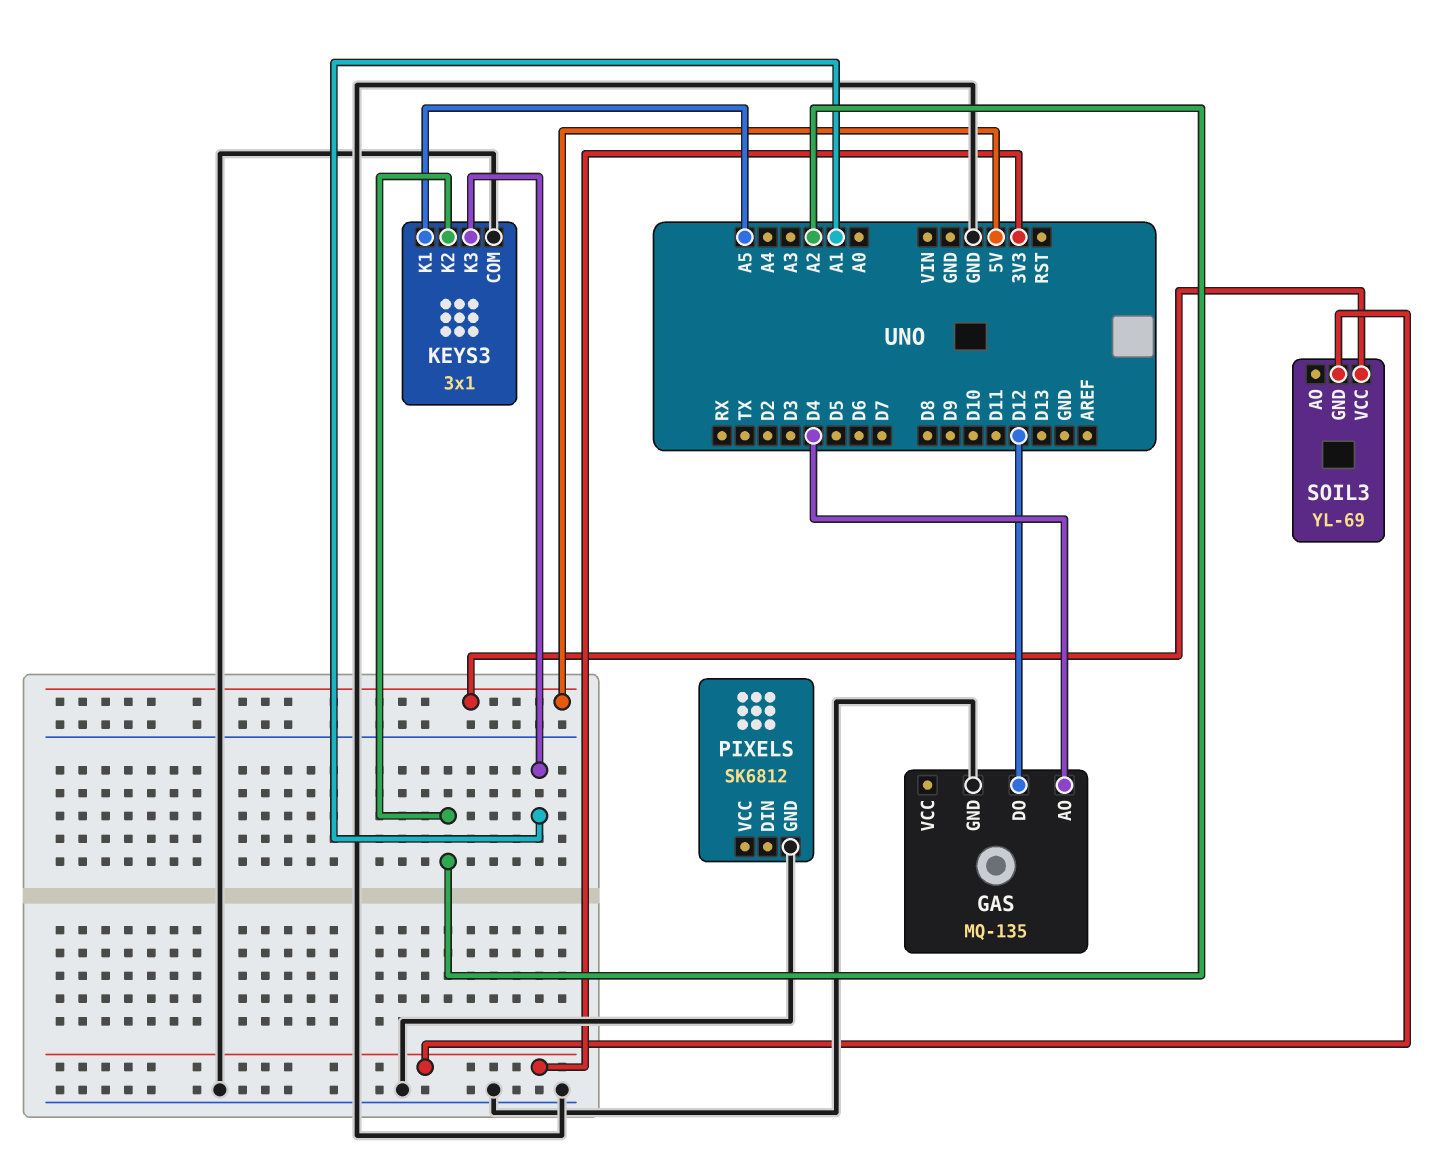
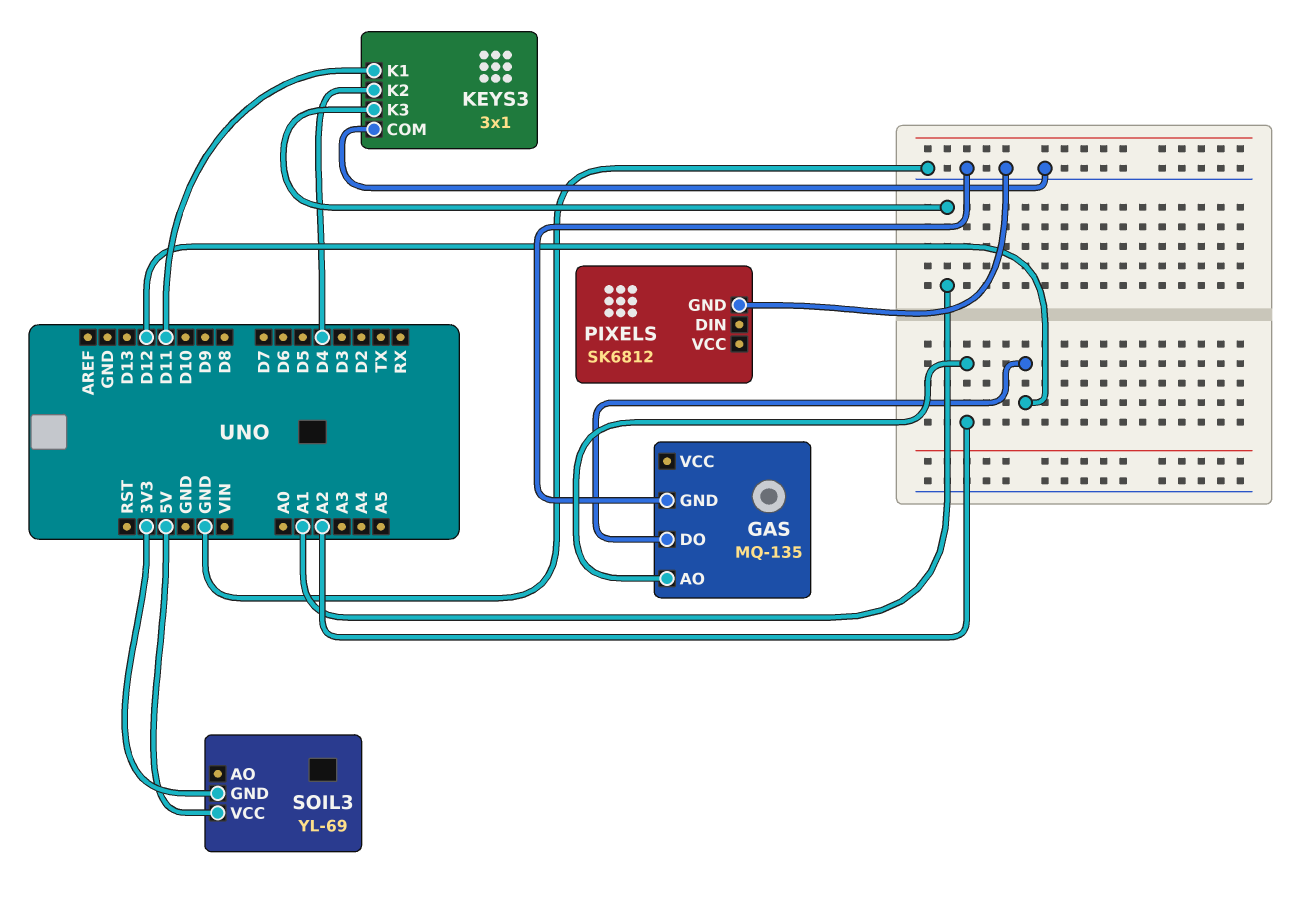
GAS pin AO: D4 -> A2
KEYS3 pin K1: A5 -> D11
KEYS3 pin K2: A2 -> D4

